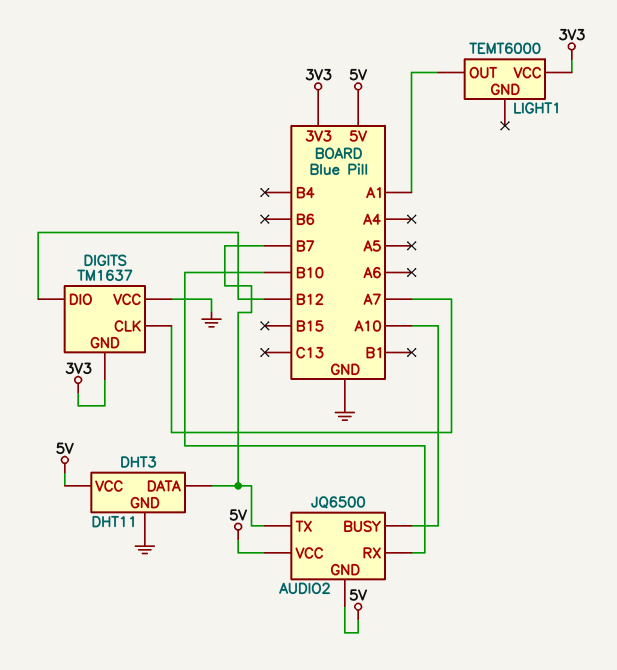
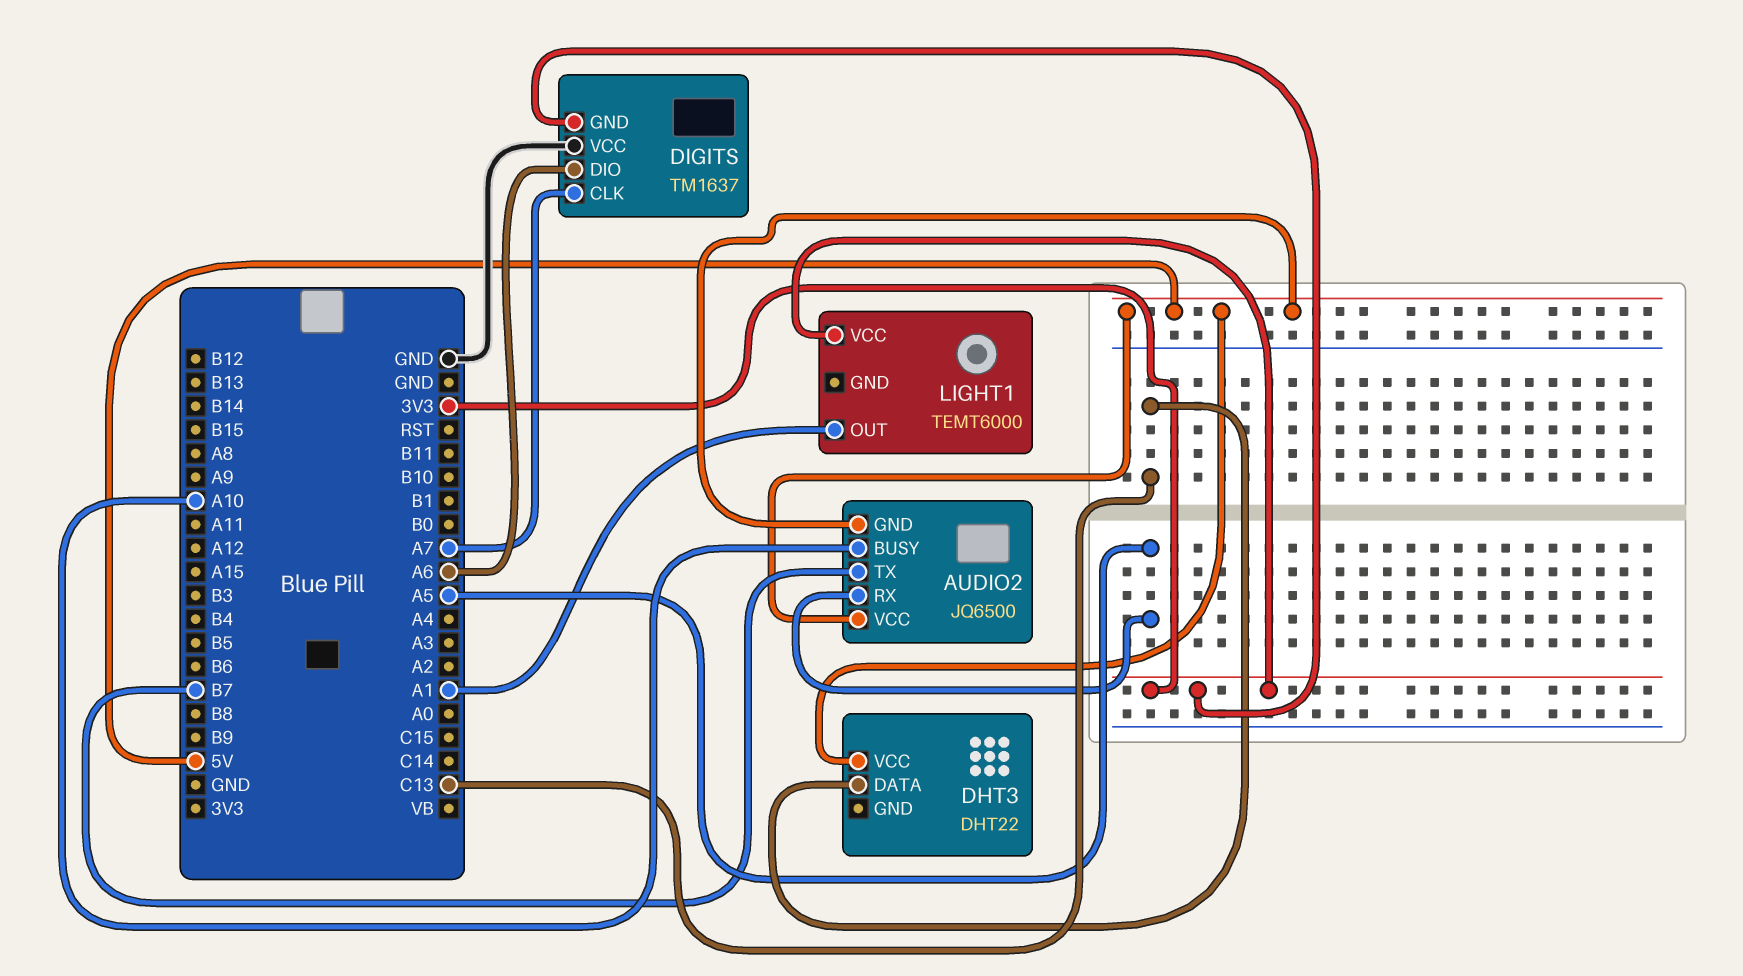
AUDIO2 pin RX: B10 -> A5
DHT3: DHT11 -> DHT22
DHT3 pin DATA: B7 -> C13
DHT3 pin GND: GND -> none
DIGITS pin DIO: B12 -> A6

